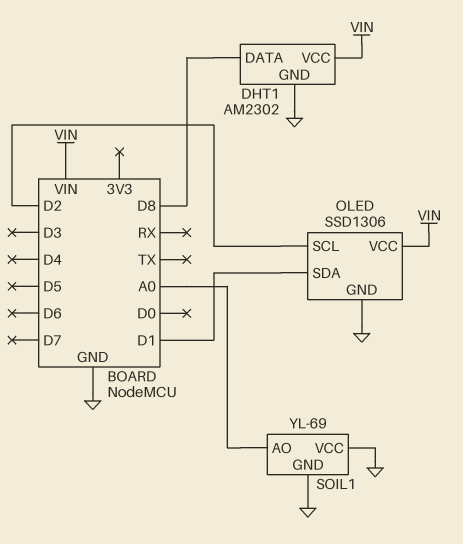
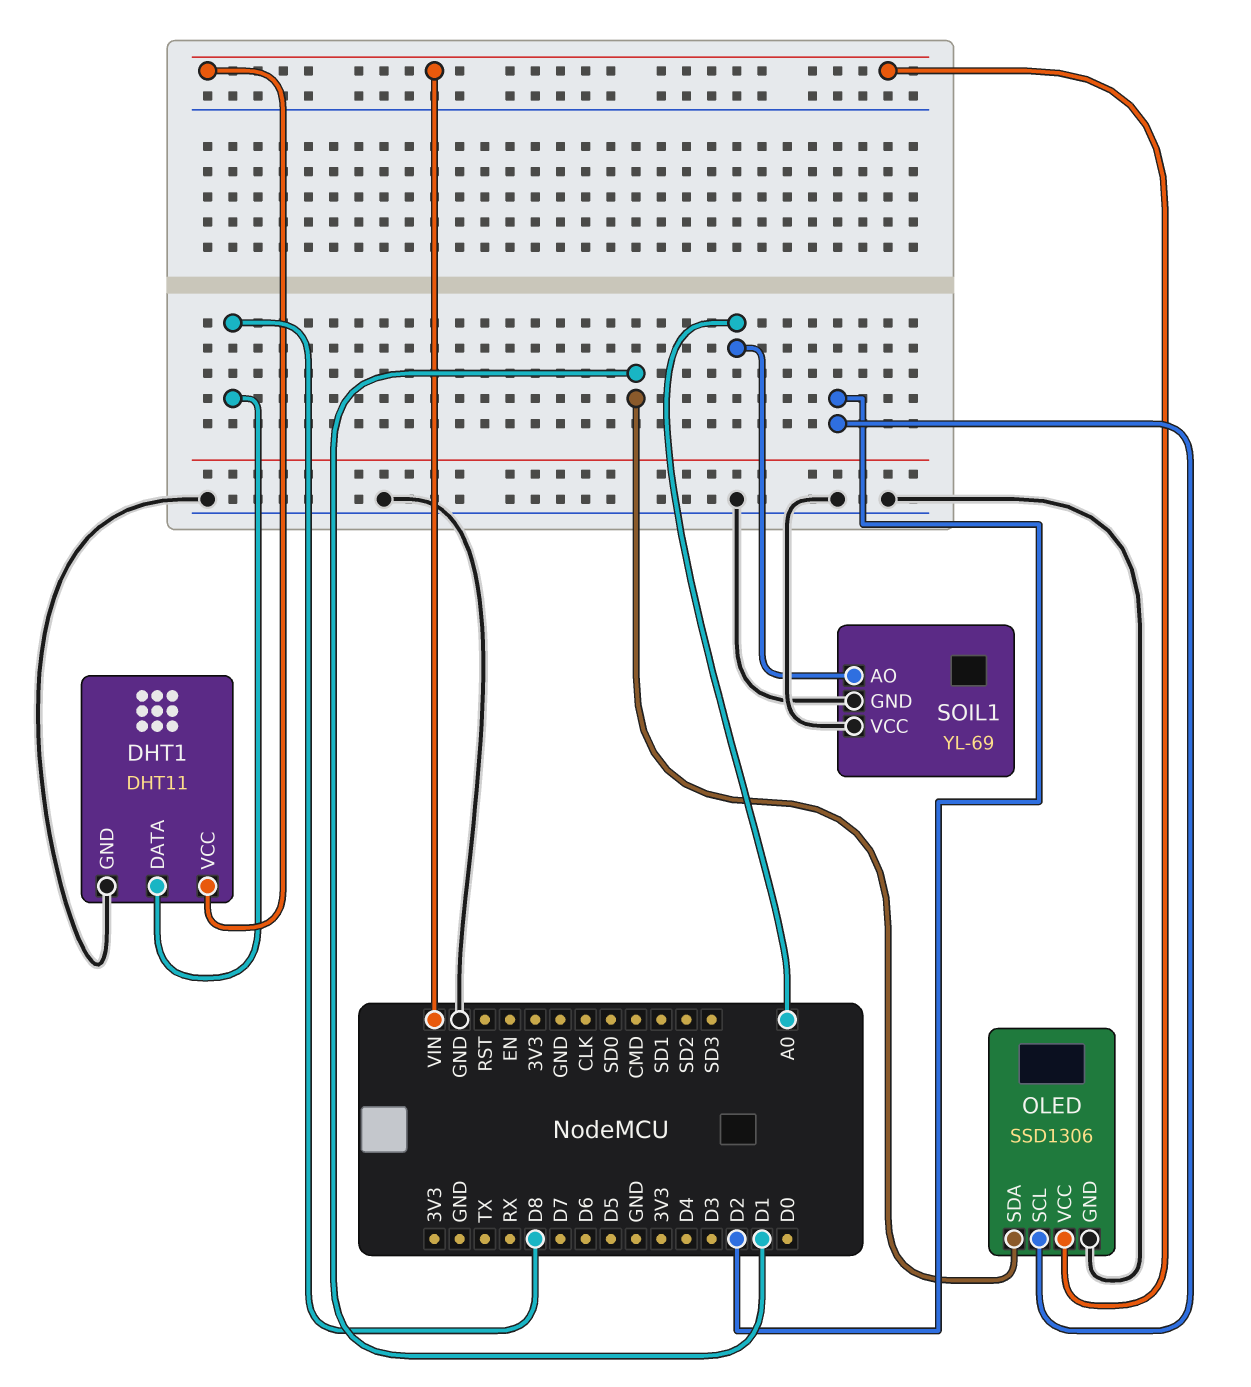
DHT1: AM2302 -> DHT11

